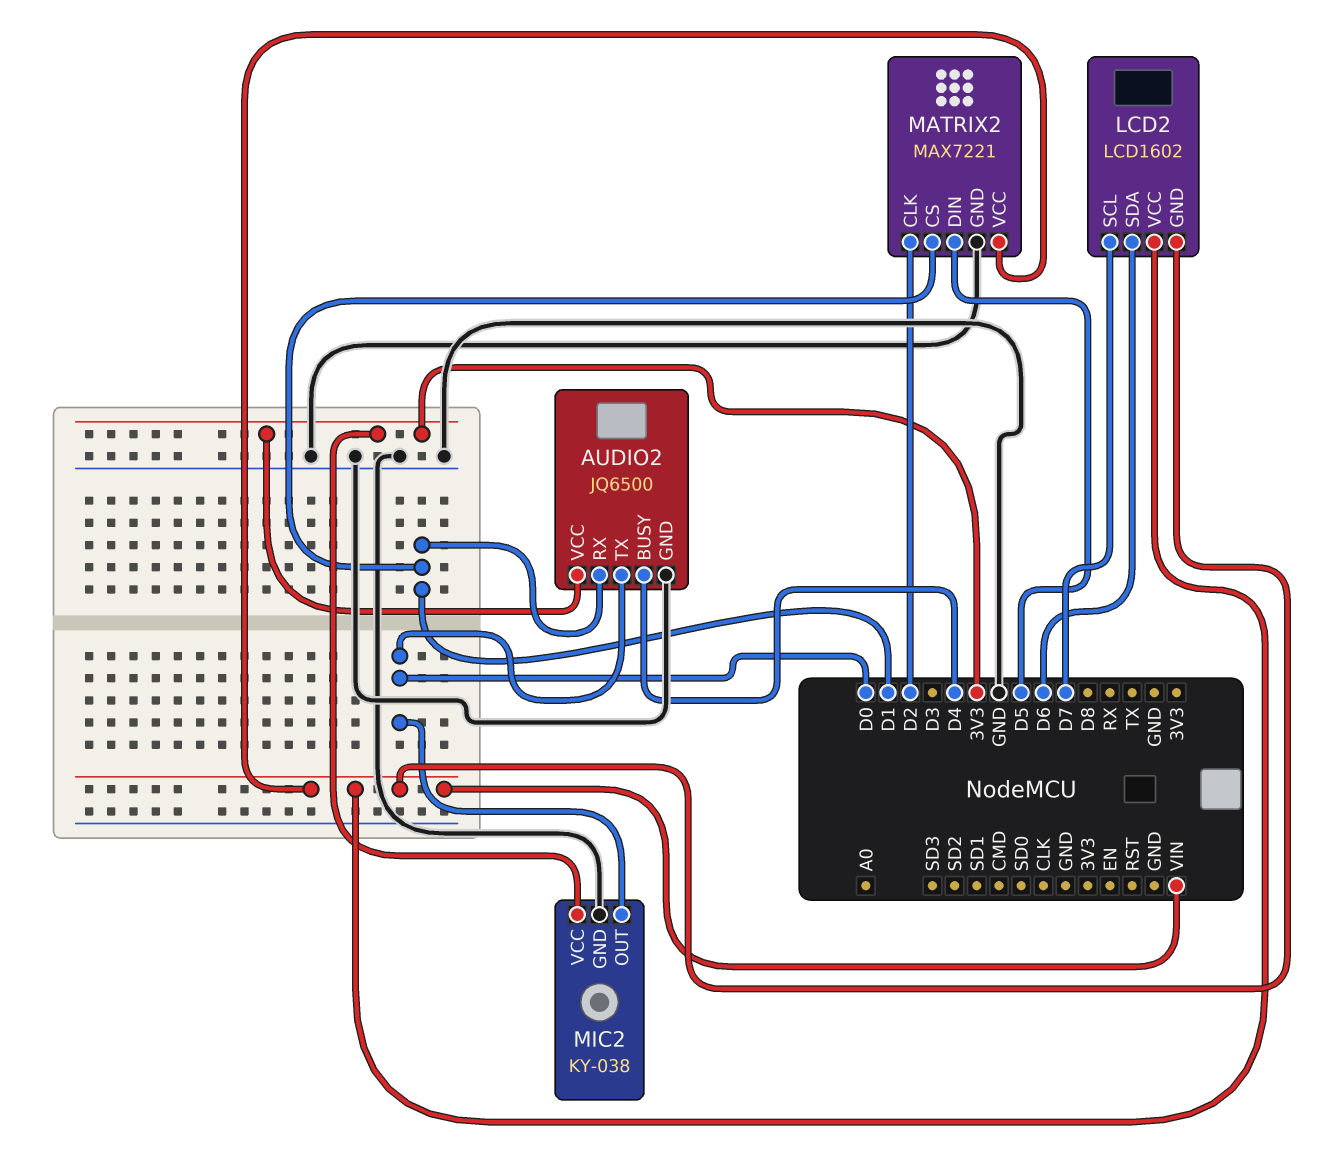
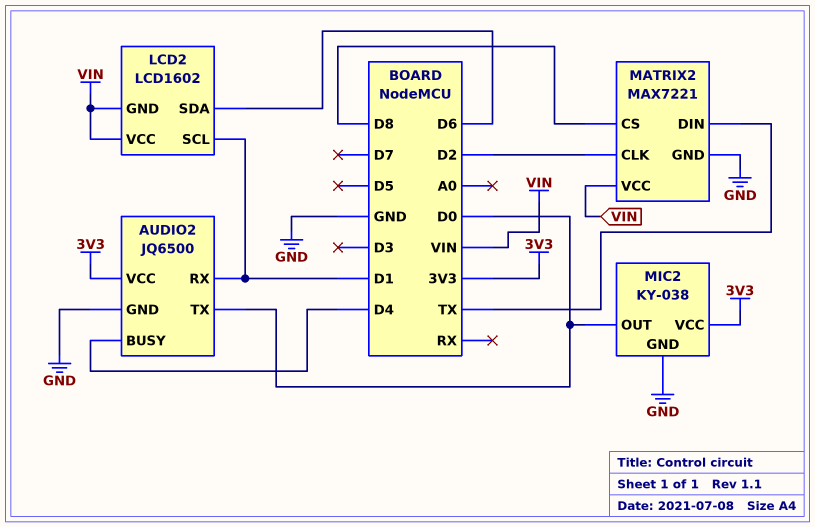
LCD2 pin SCL: D7 -> D1
MATRIX2 pin CS: D1 -> D8
MATRIX2 pin DIN: D5 -> TX

